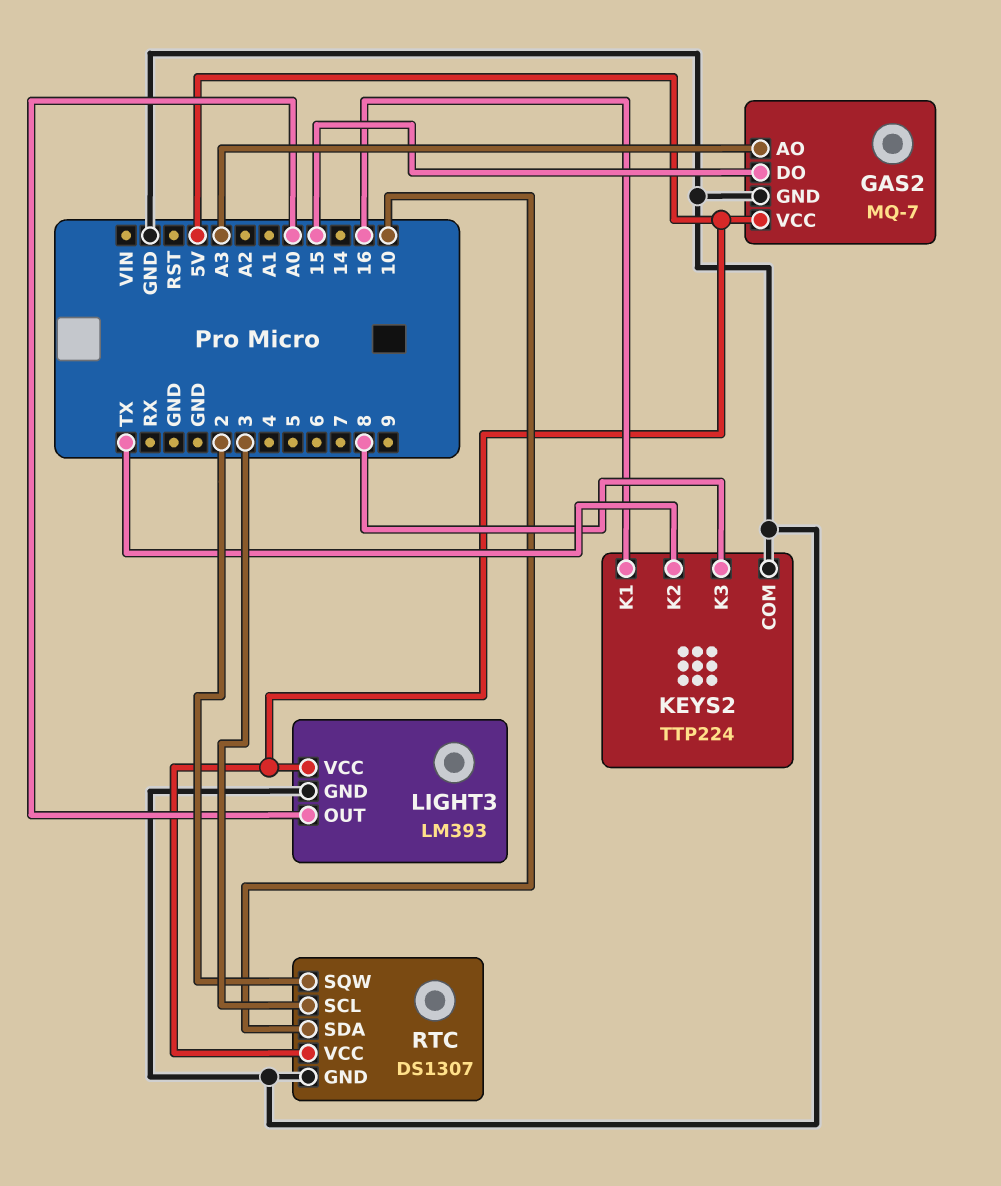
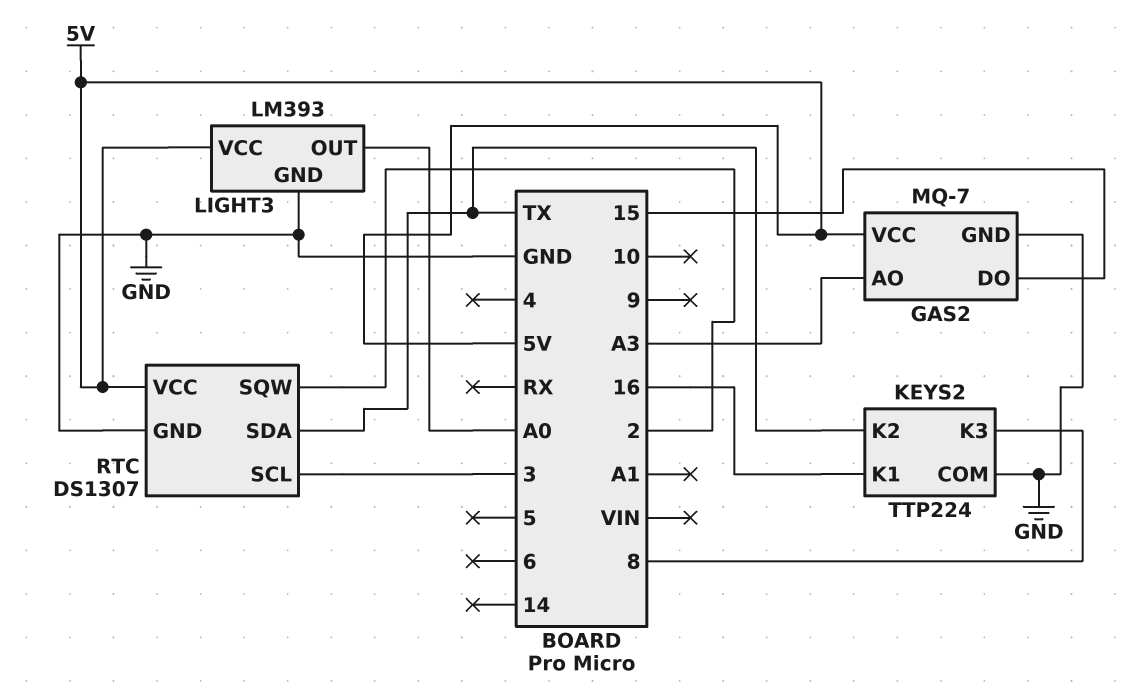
RTC pin SDA: 10 -> TX

